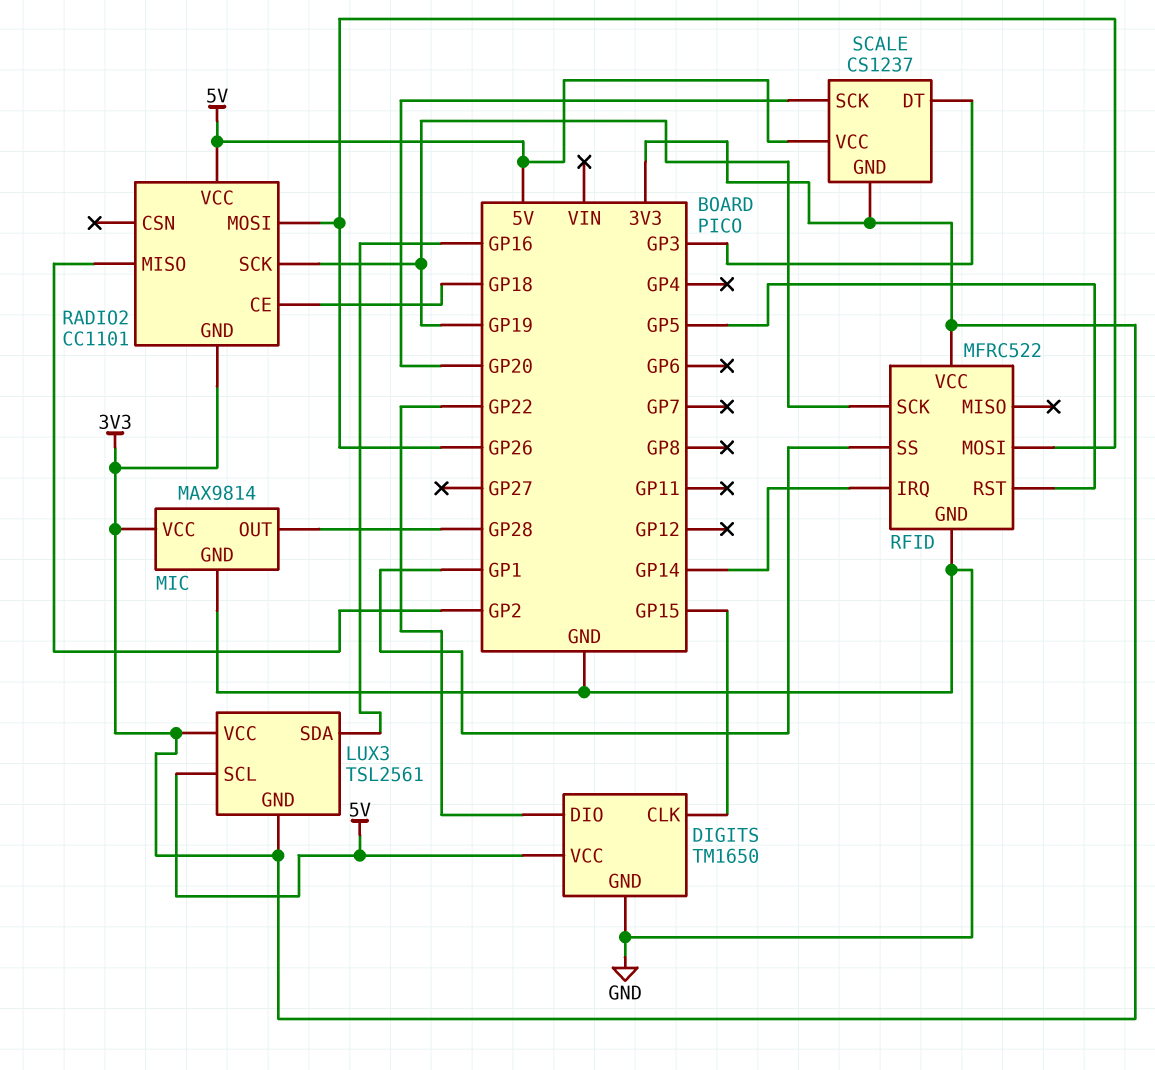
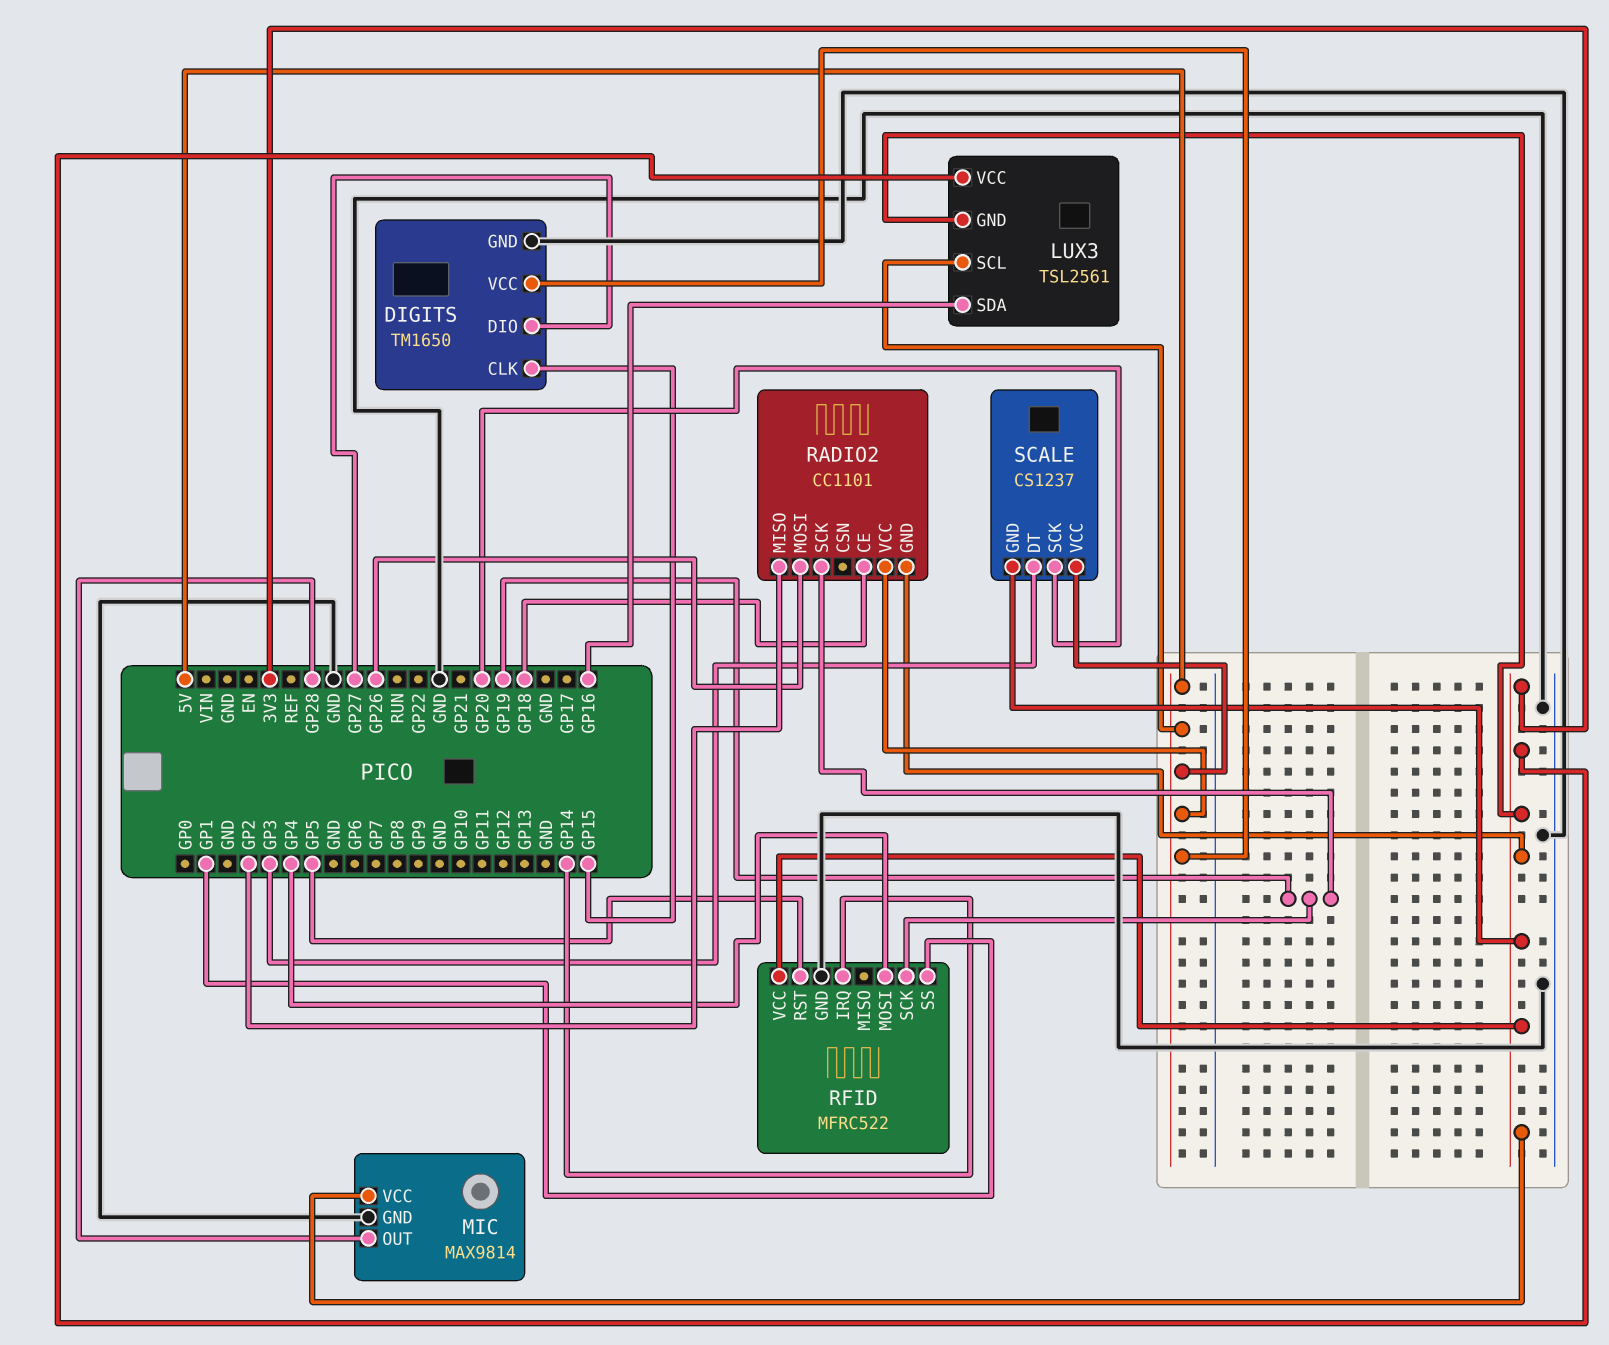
DIGITS pin DIO: GP22 -> GP27
RFID pin MOSI: GP26 -> GP4

